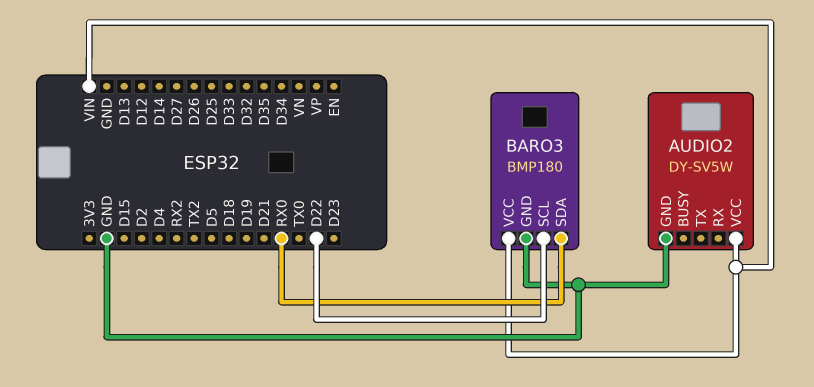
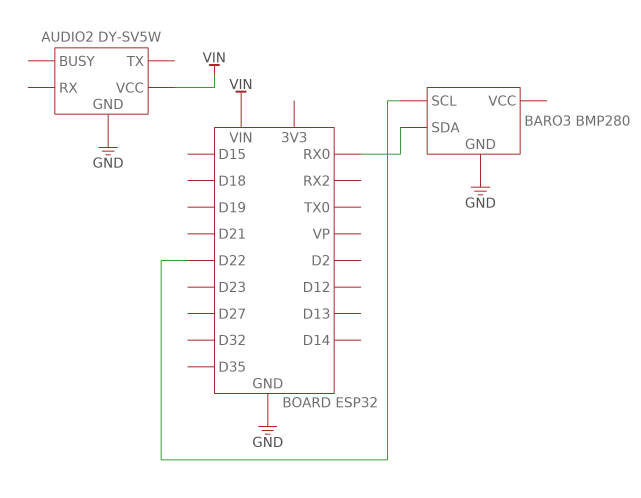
BARO3: BMP180 -> BMP280
BARO3 pin VCC: VIN -> none

